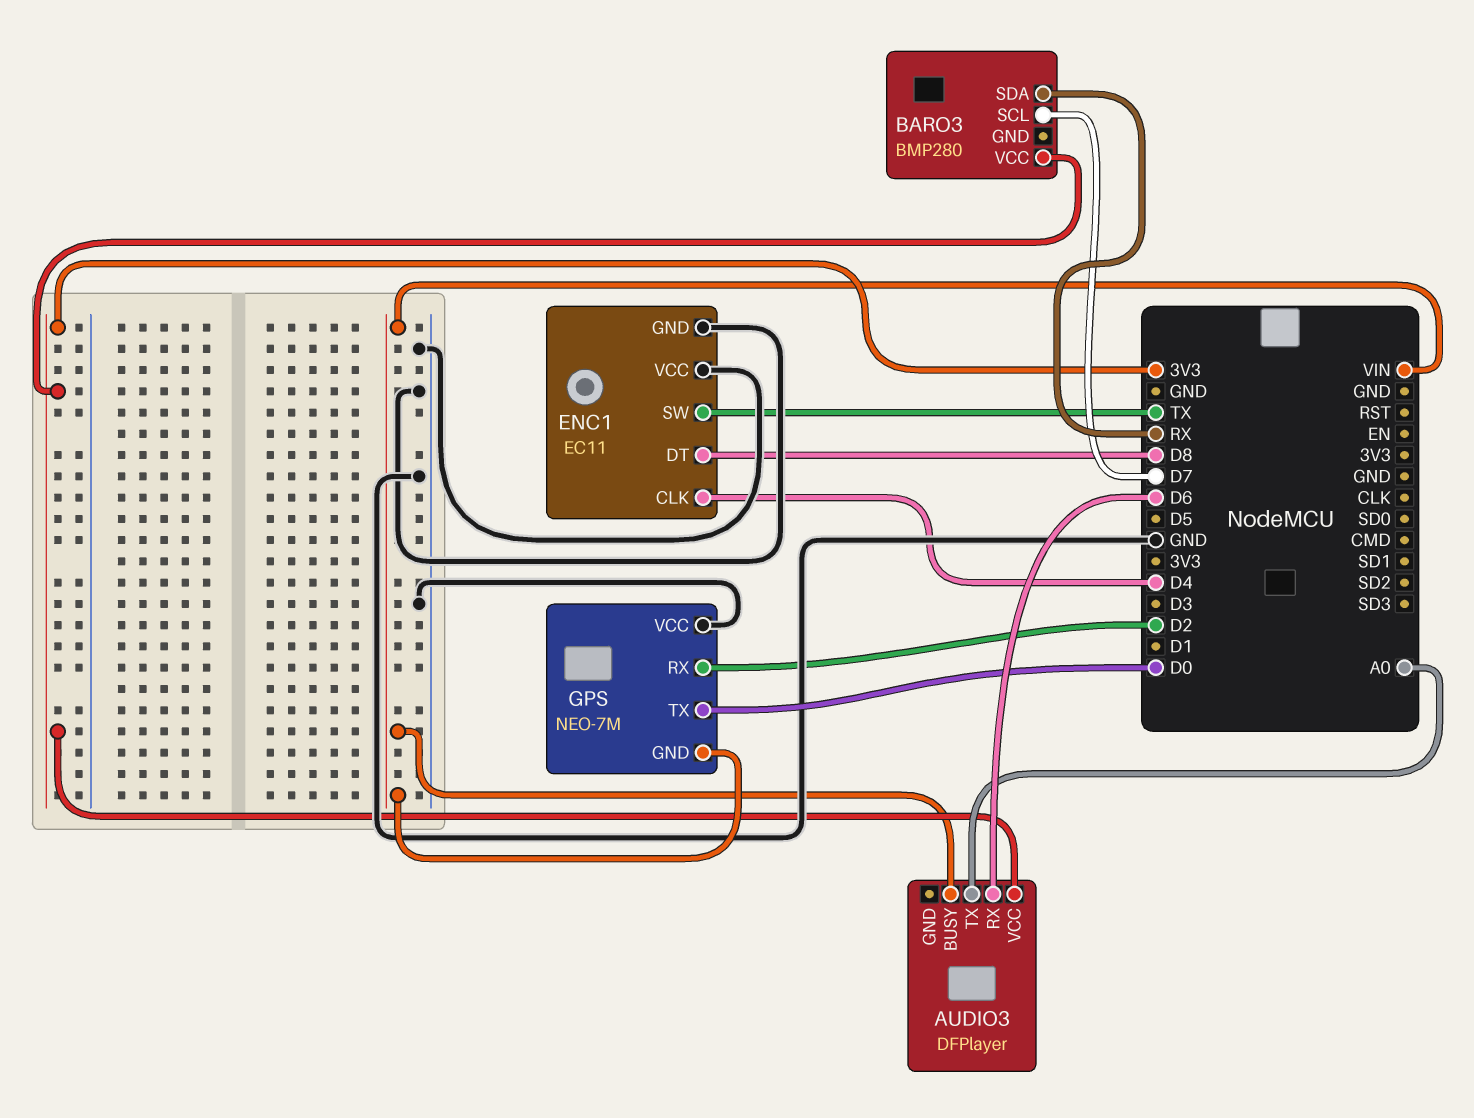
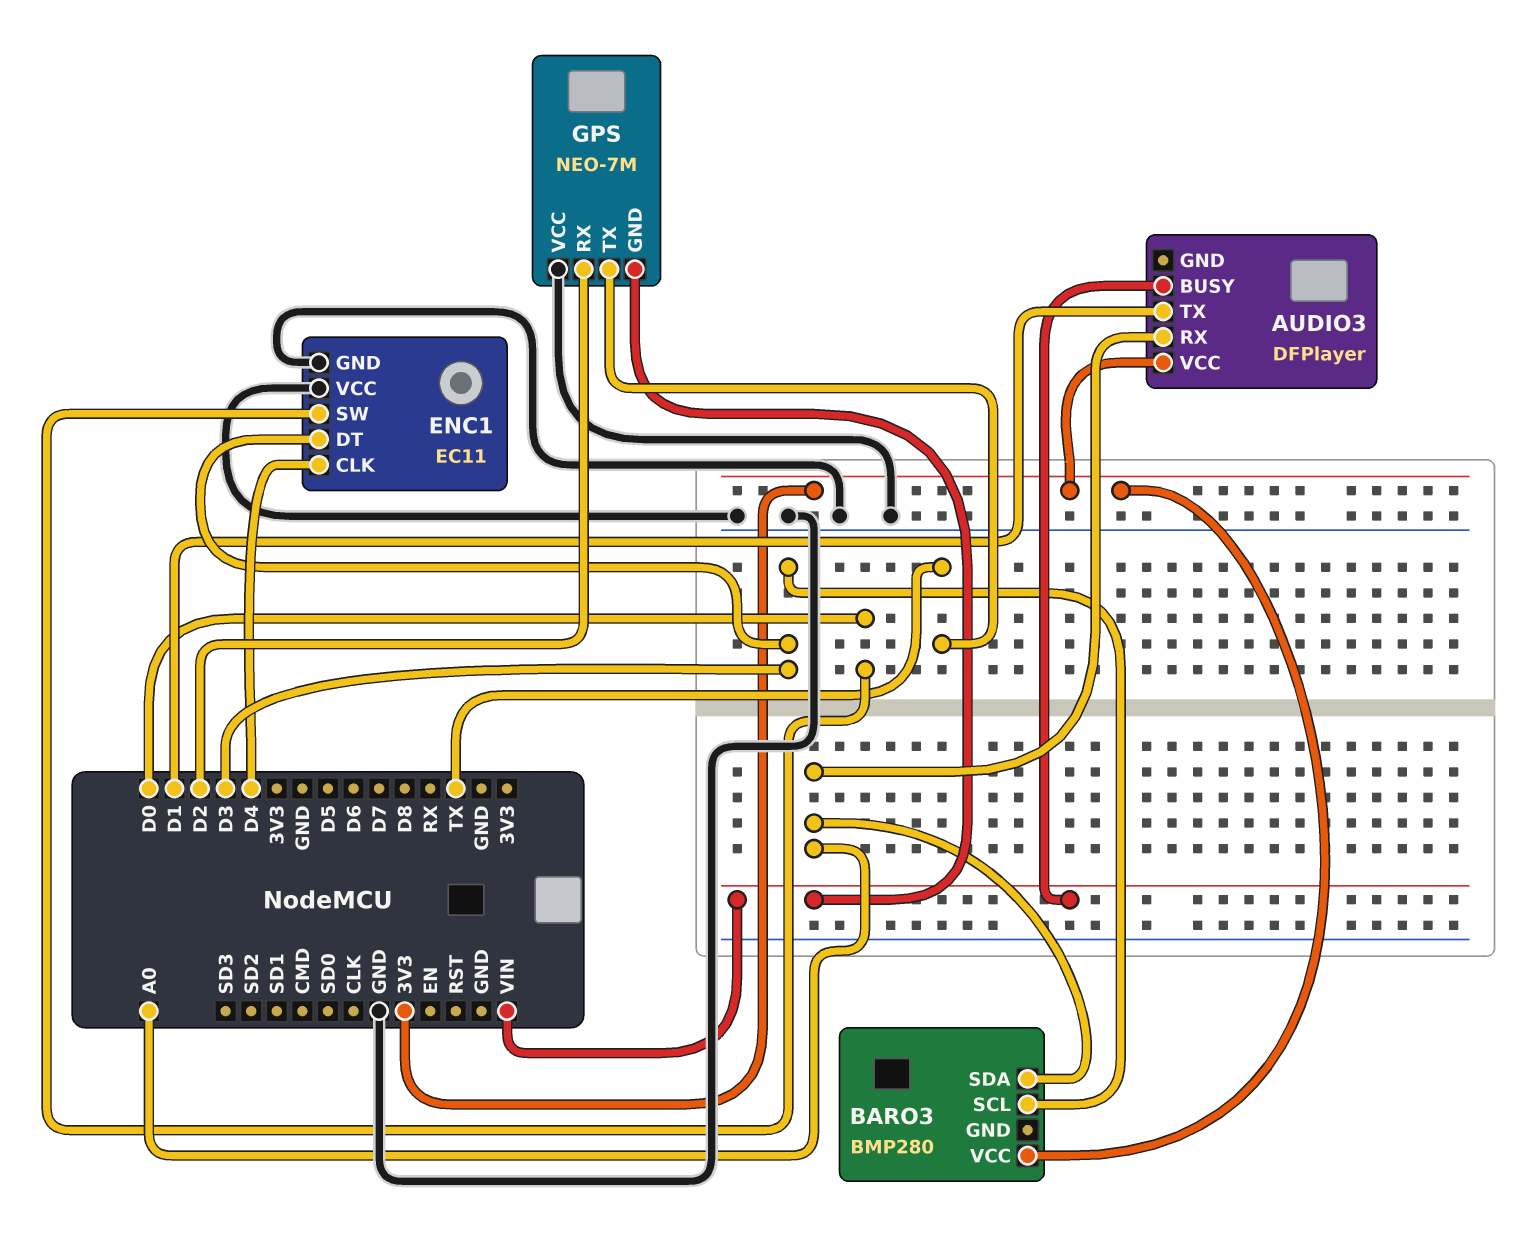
AUDIO3 pin RX: D6 -> A0
AUDIO3 pin TX: A0 -> D1
BARO3 pin SCL: D7 -> D3
BARO3 pin SDA: RX -> A0
ENC1 pin DT: D8 -> D3
ENC1 pin SW: TX -> D0
GPS pin TX: D0 -> TX

